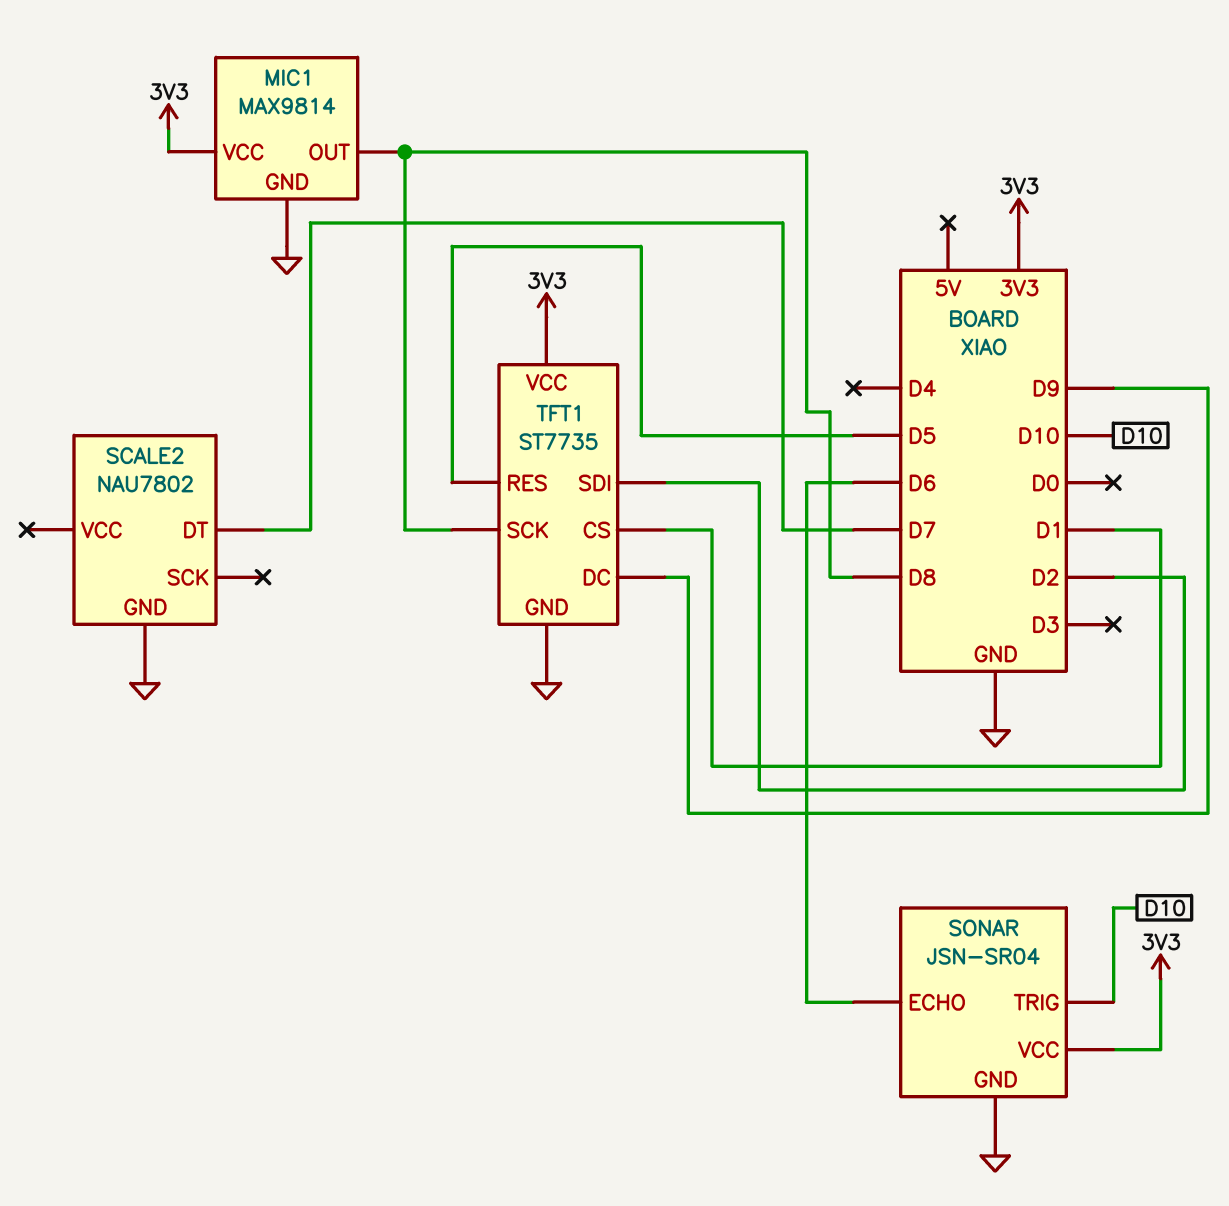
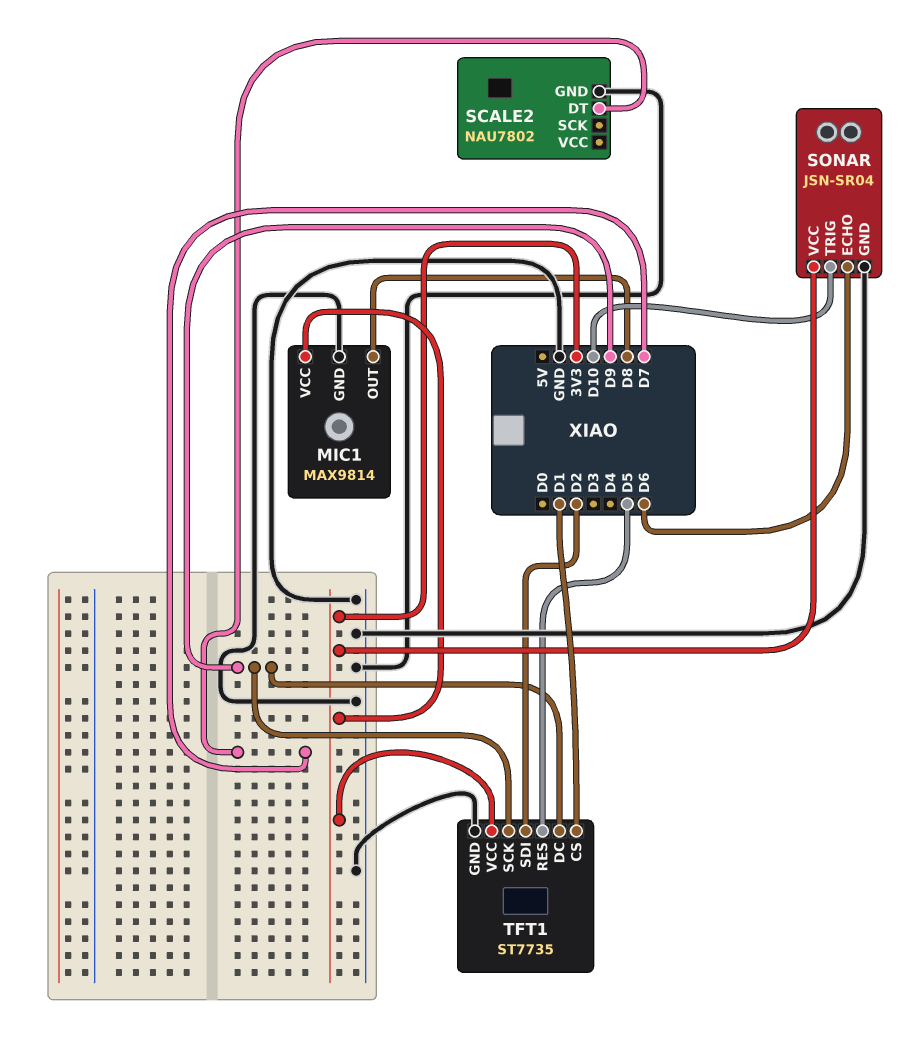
TFT1 pin SCK: D8 -> D9

